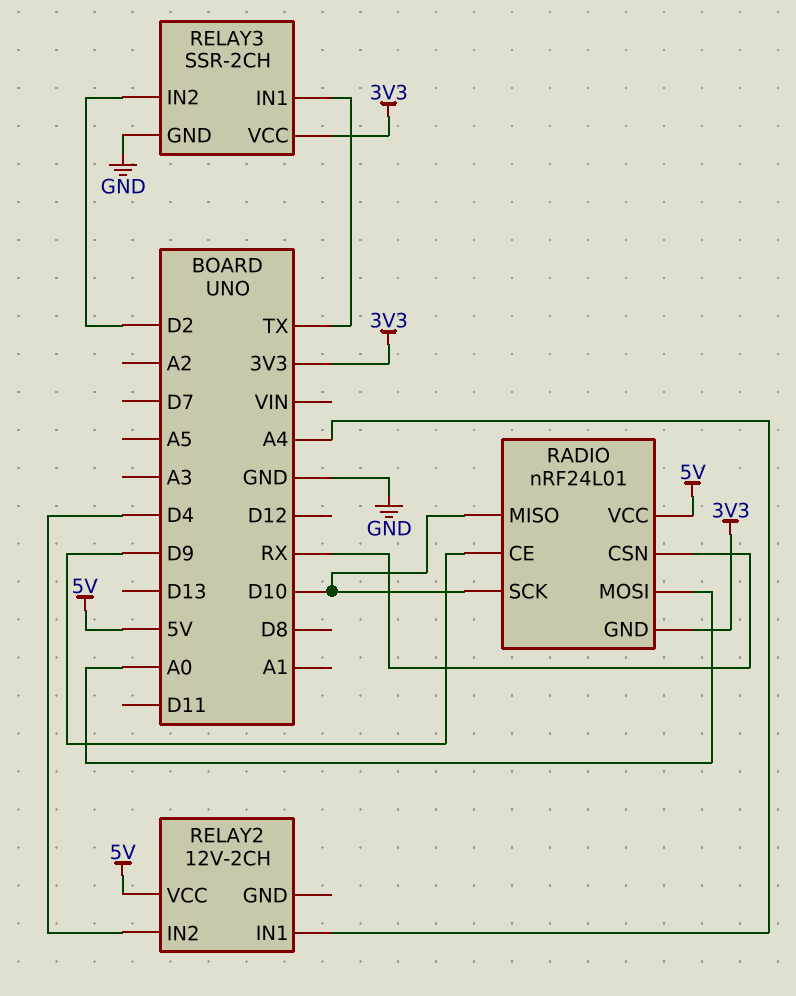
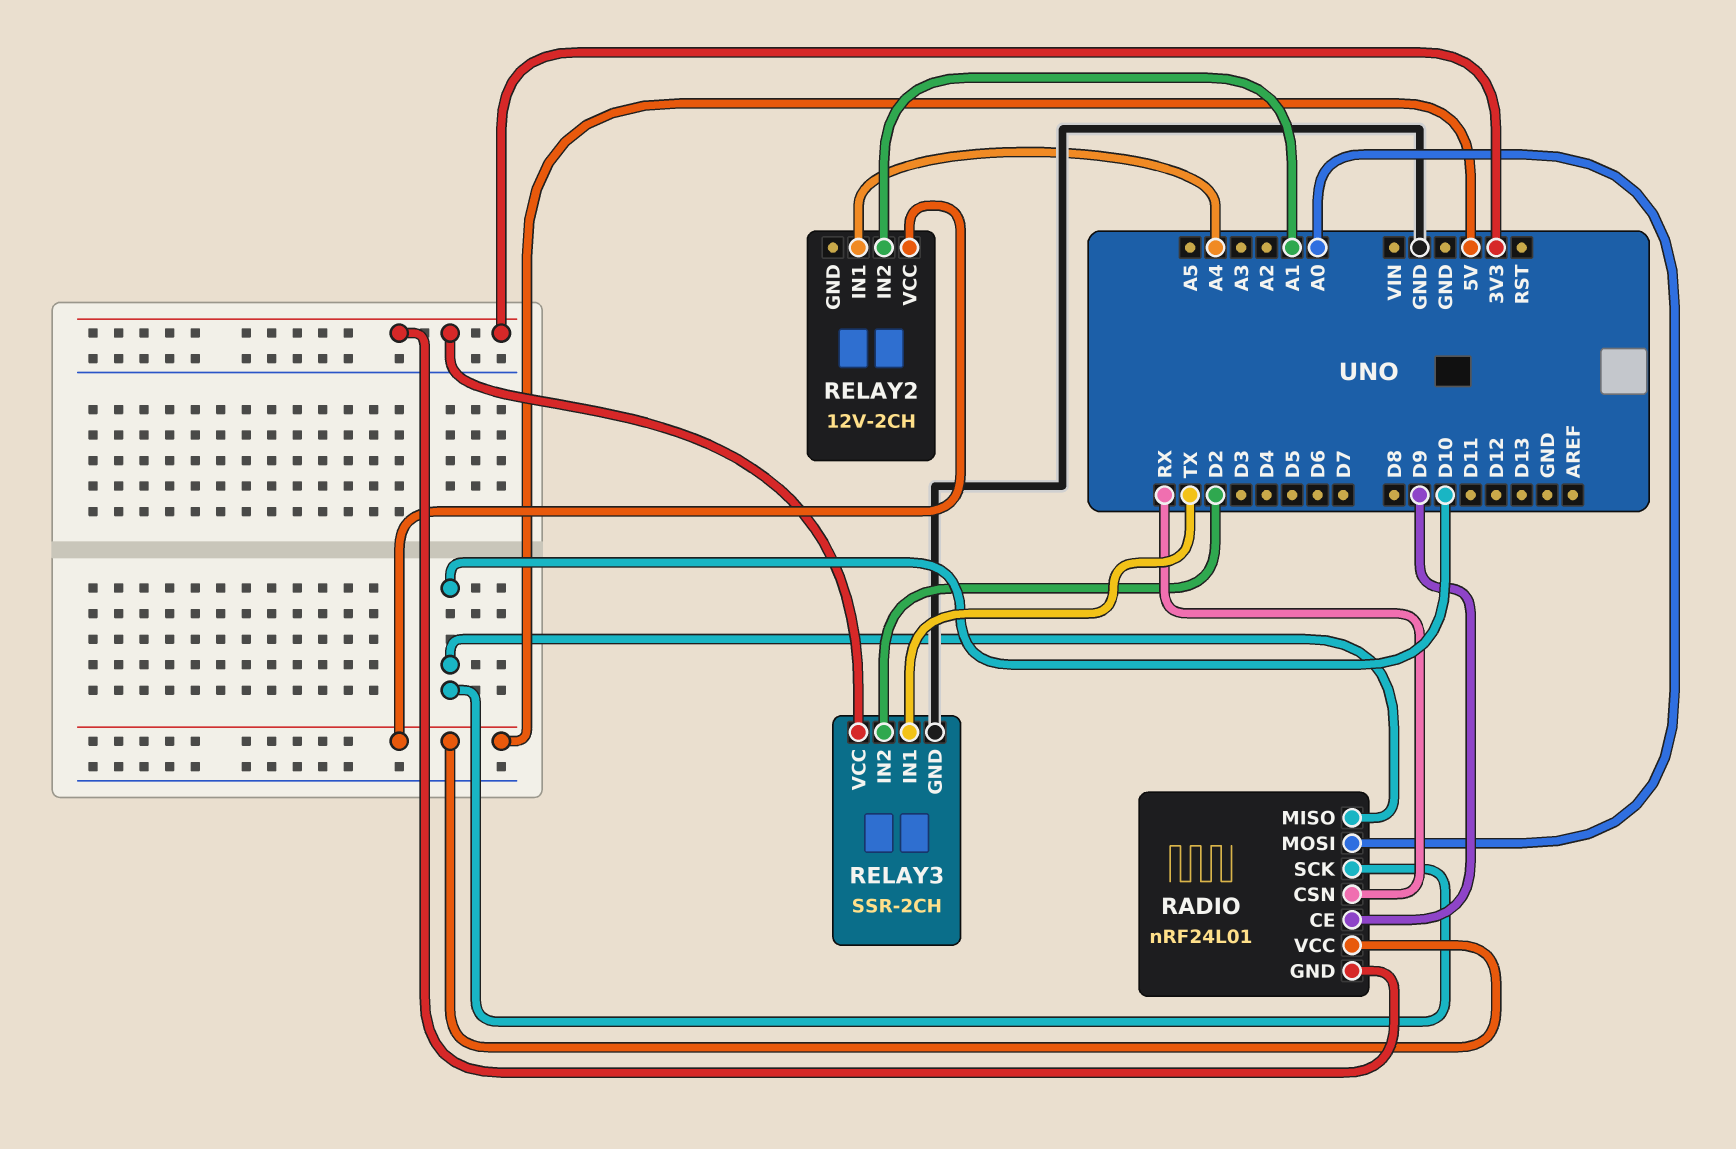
RELAY2 pin IN2: D4 -> A1

